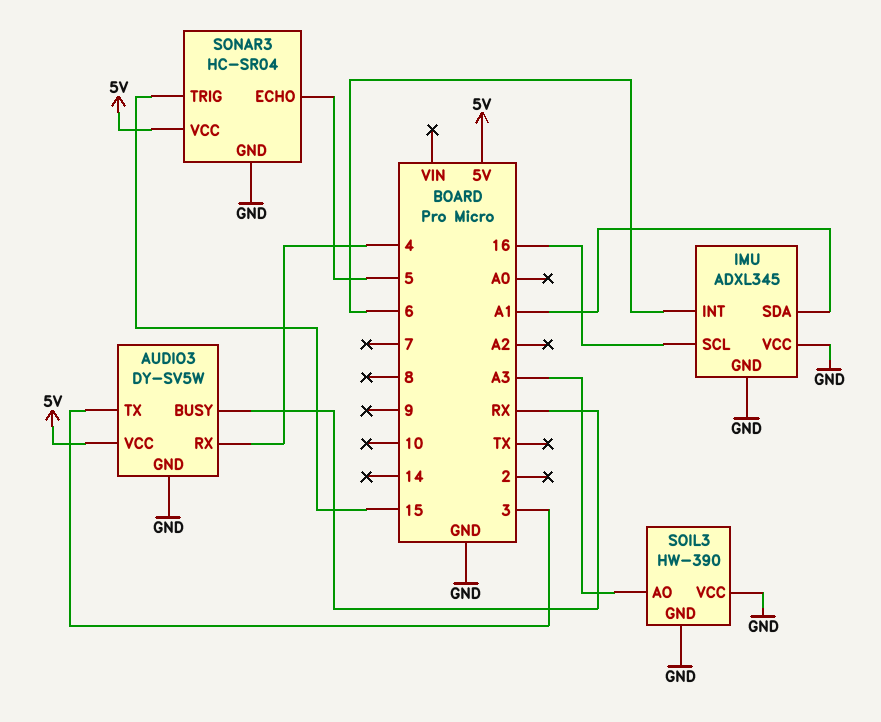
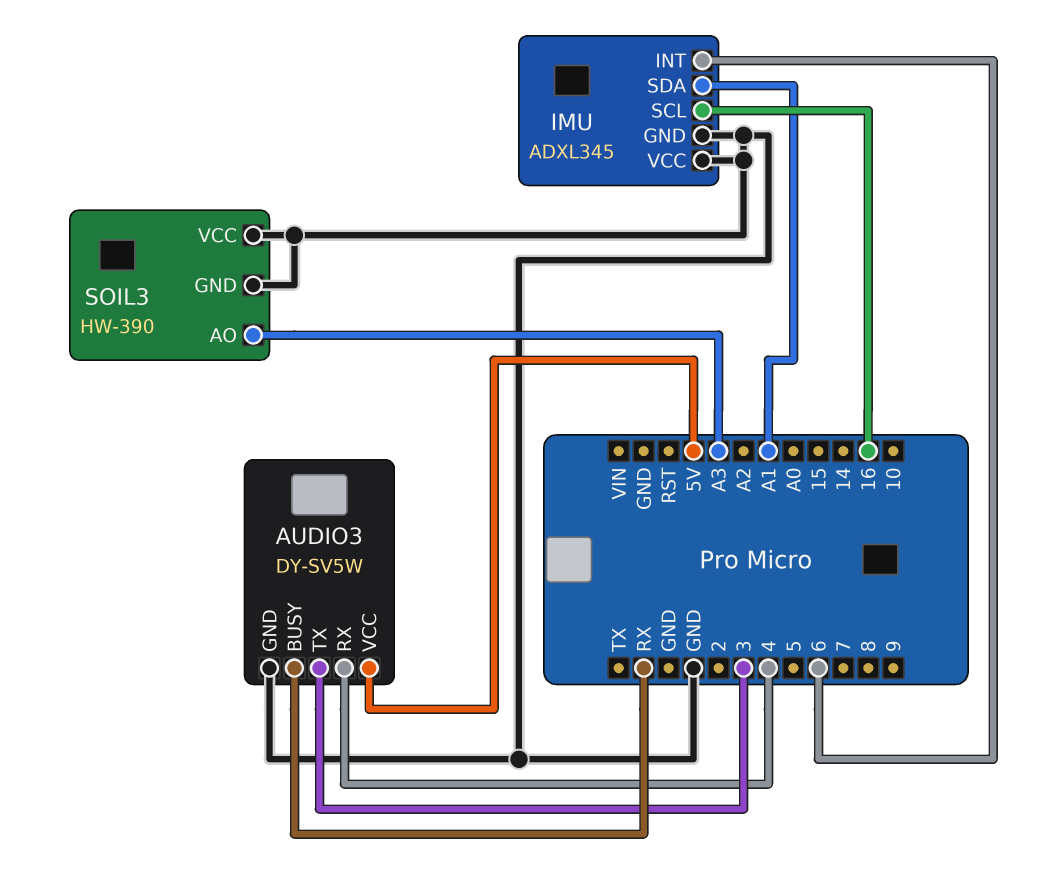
SONAR3: HC-SR04 -> none
SONAR3 pin ECHO: 5 -> none
SONAR3 pin GND: GND -> none
SONAR3 pin TRIG: 15 -> none
SONAR3 pin VCC: 5V -> none

